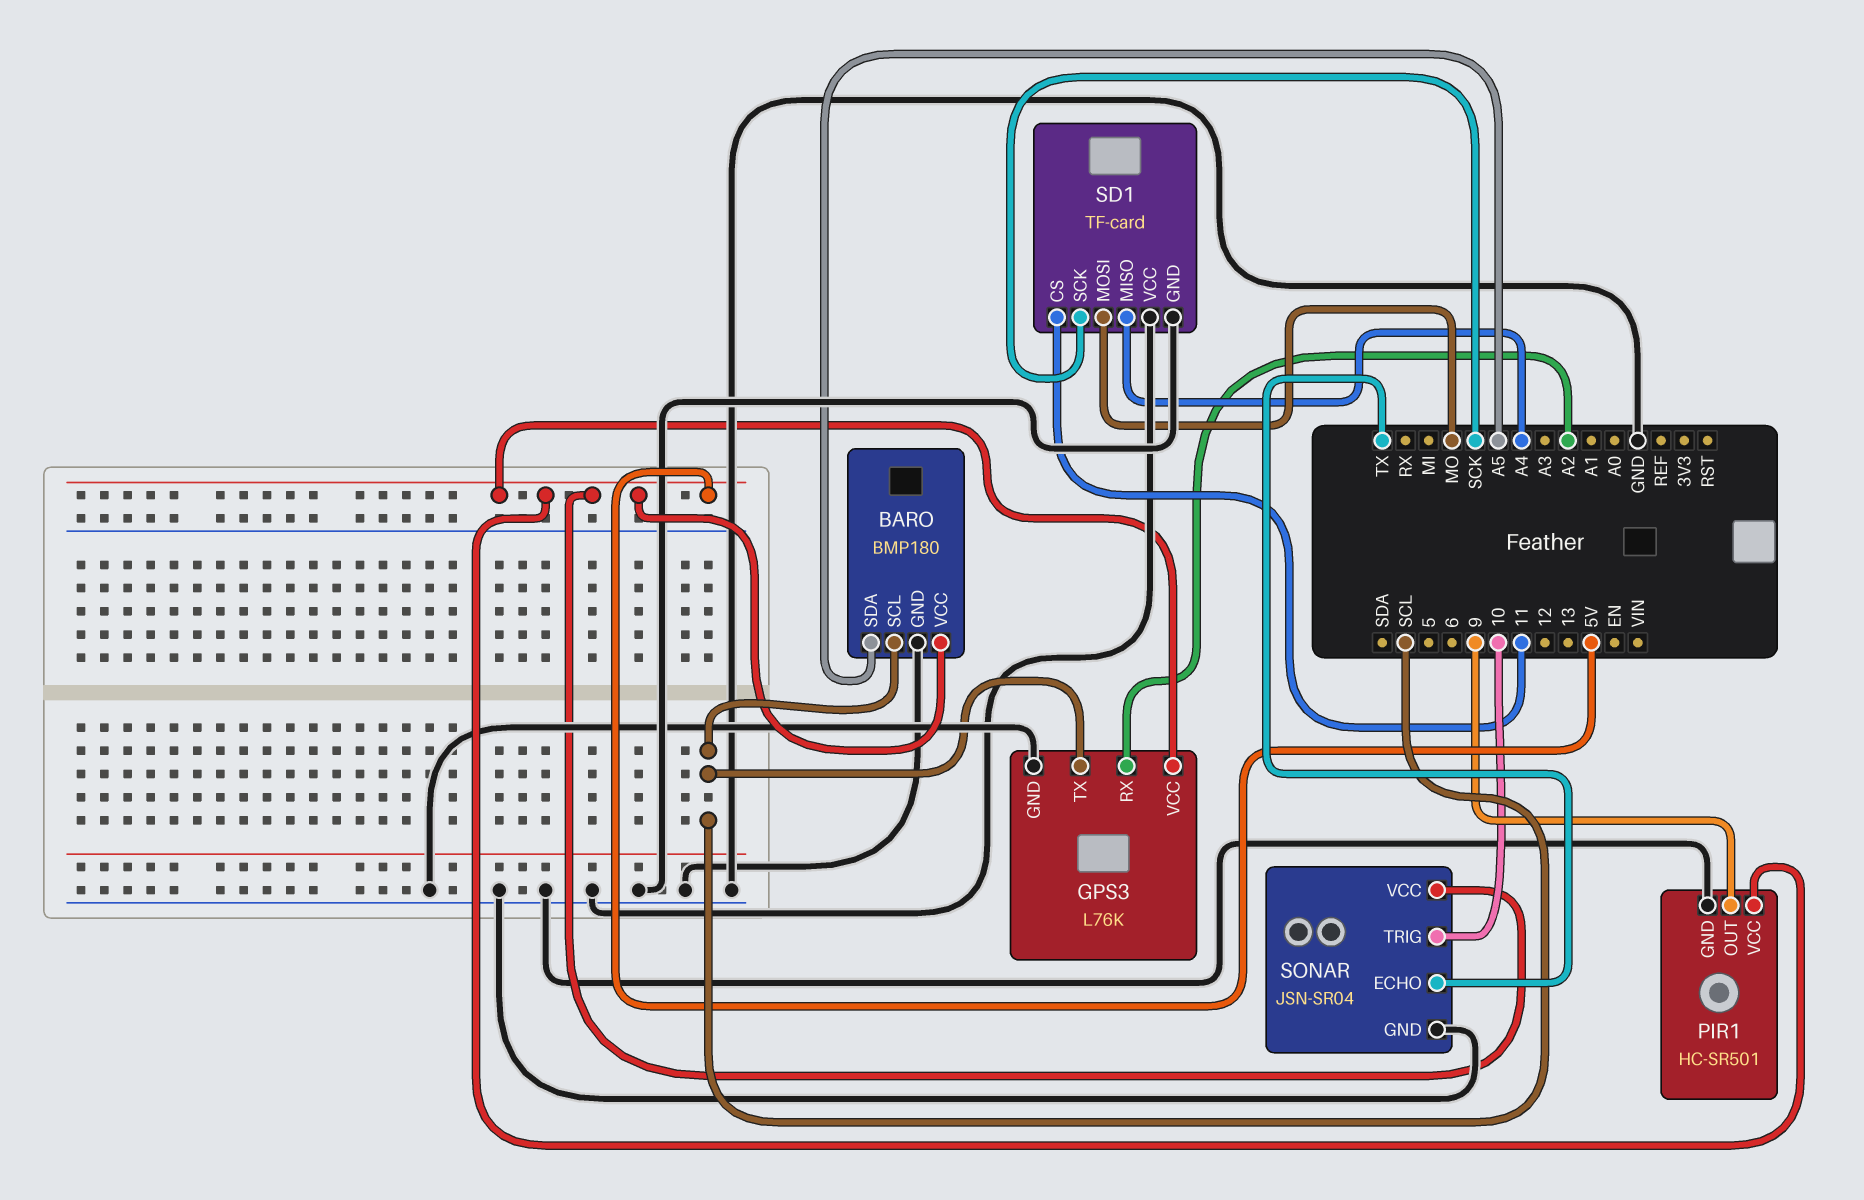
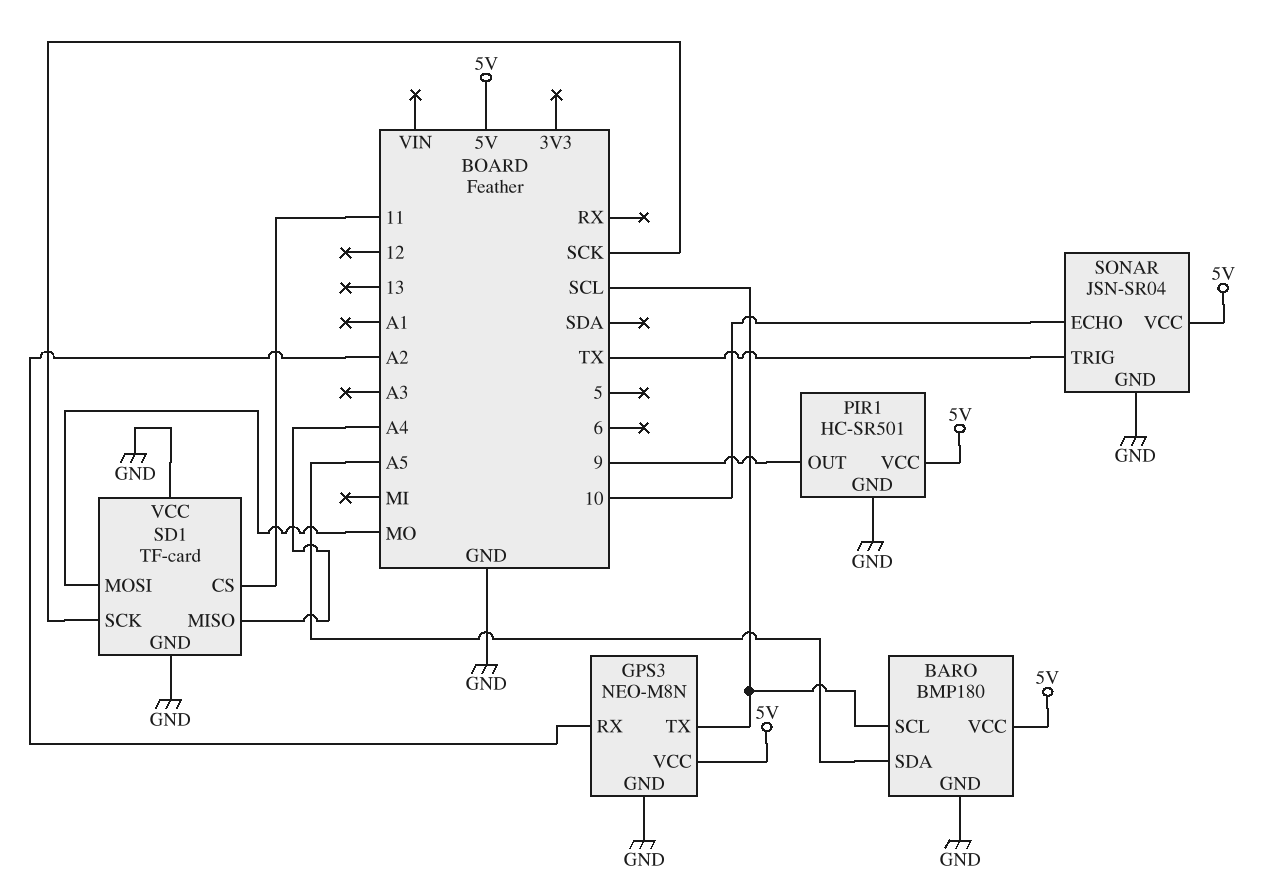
GPS3: L76K -> NEO-M8N
SONAR pin ECHO: TX -> 10
SONAR pin TRIG: 10 -> TX

